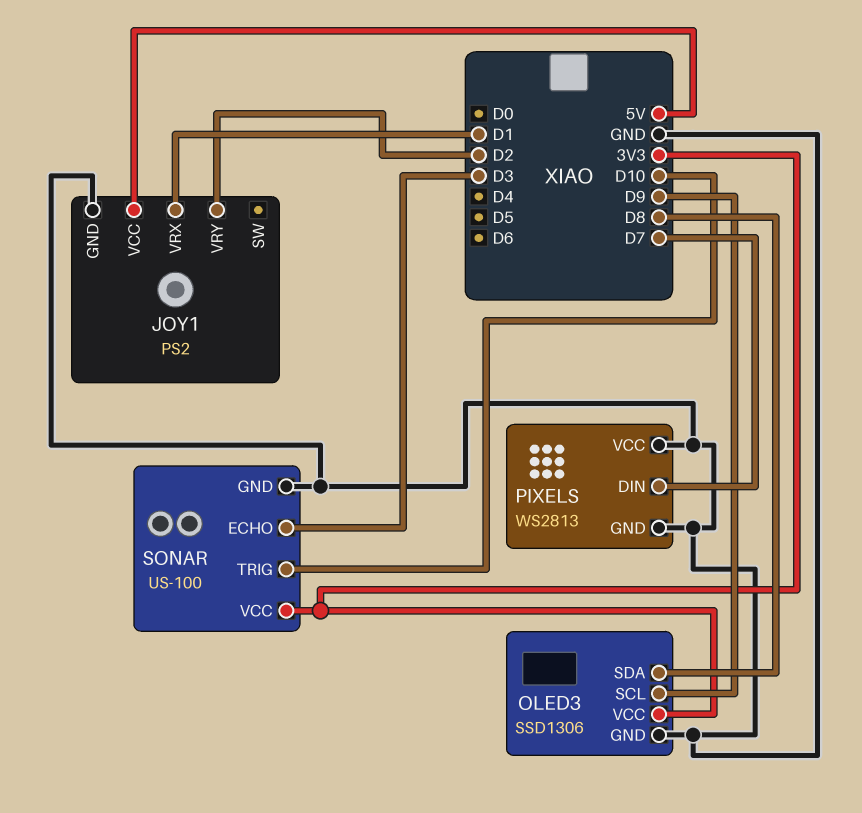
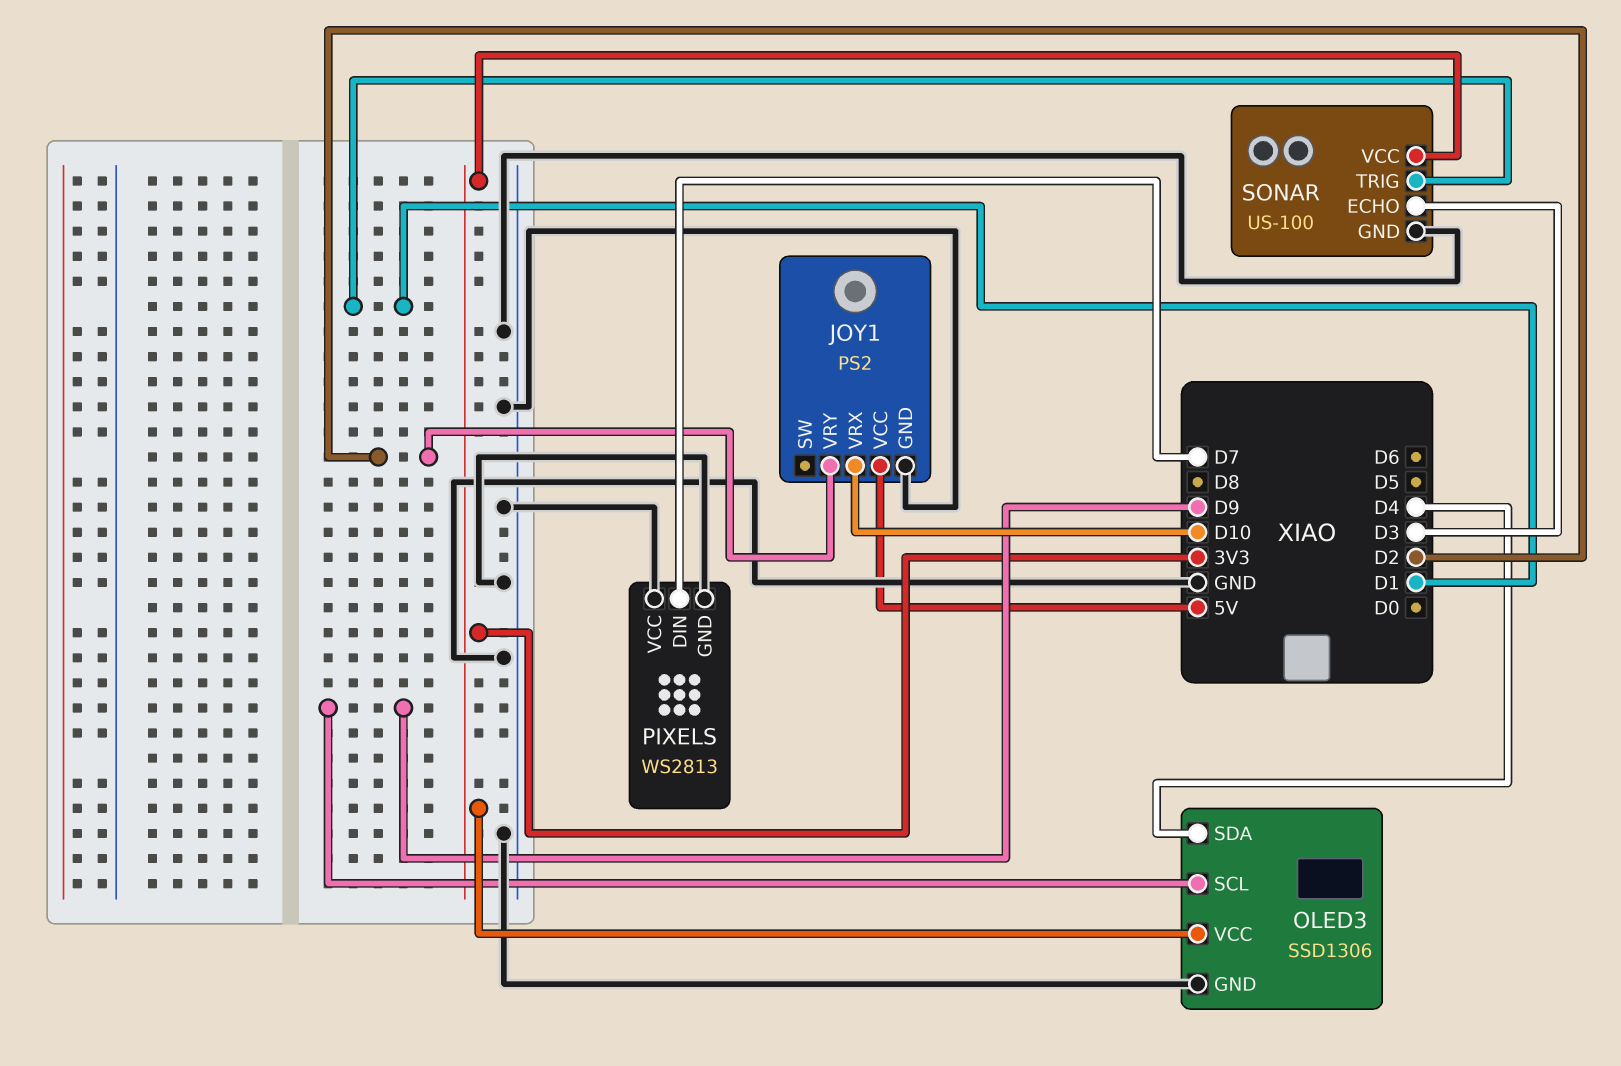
JOY1 pin VRX: D1 -> D10
OLED3 pin SDA: D8 -> D4
SONAR pin TRIG: D10 -> D1

